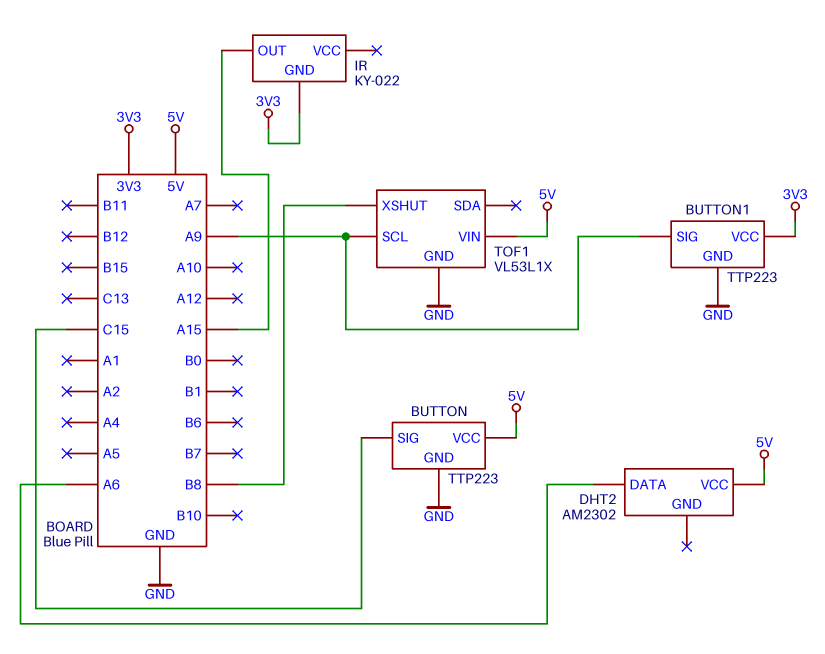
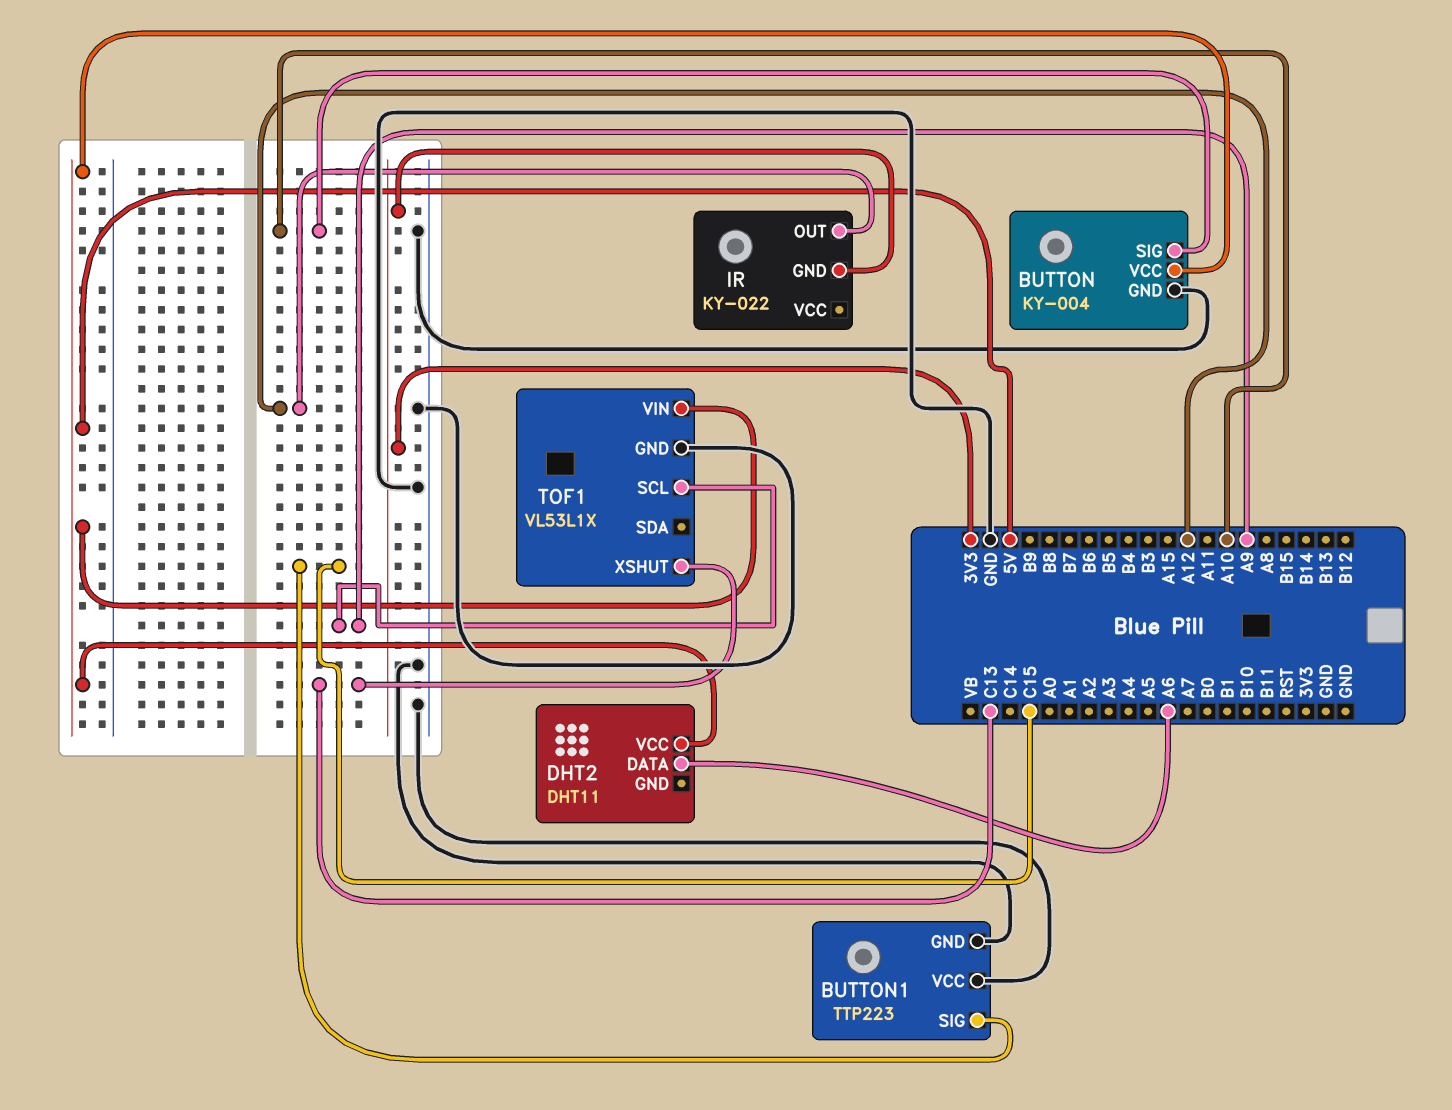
BUTTON: TTP223 -> KY-004
BUTTON pin SIG: C15 -> A10
BUTTON1 pin SIG: A9 -> C15
BUTTON1 pin VCC: 3V3 -> GND
DHT2: AM2302 -> DHT11
IR pin OUT: A15 -> A12
TOF1 pin XSHUT: B8 -> C13

